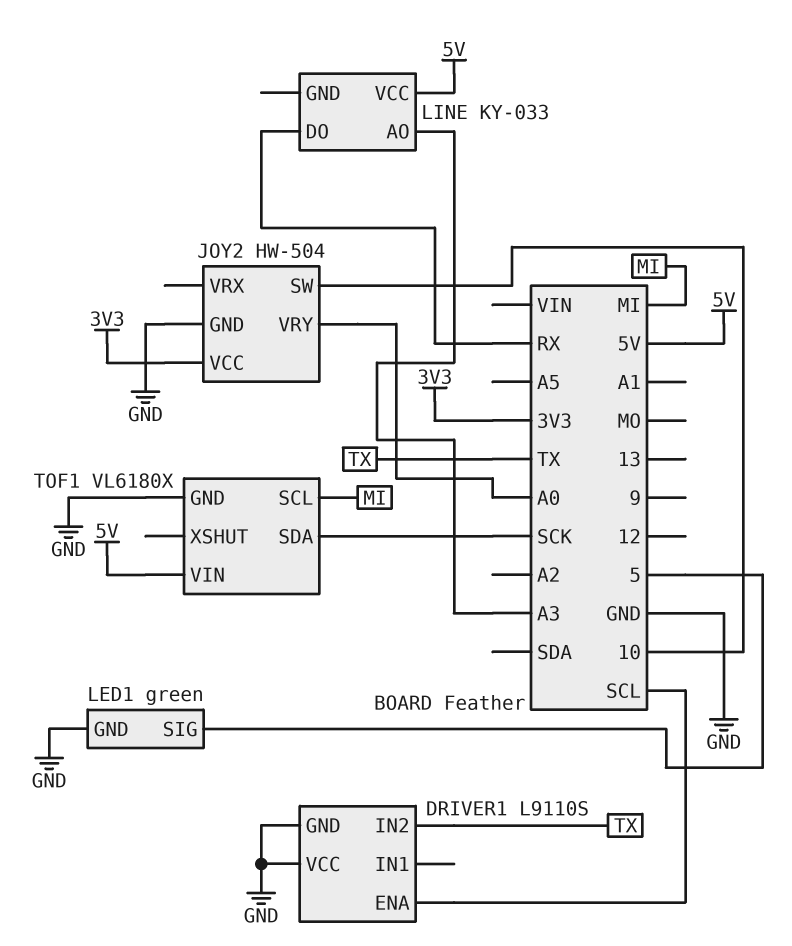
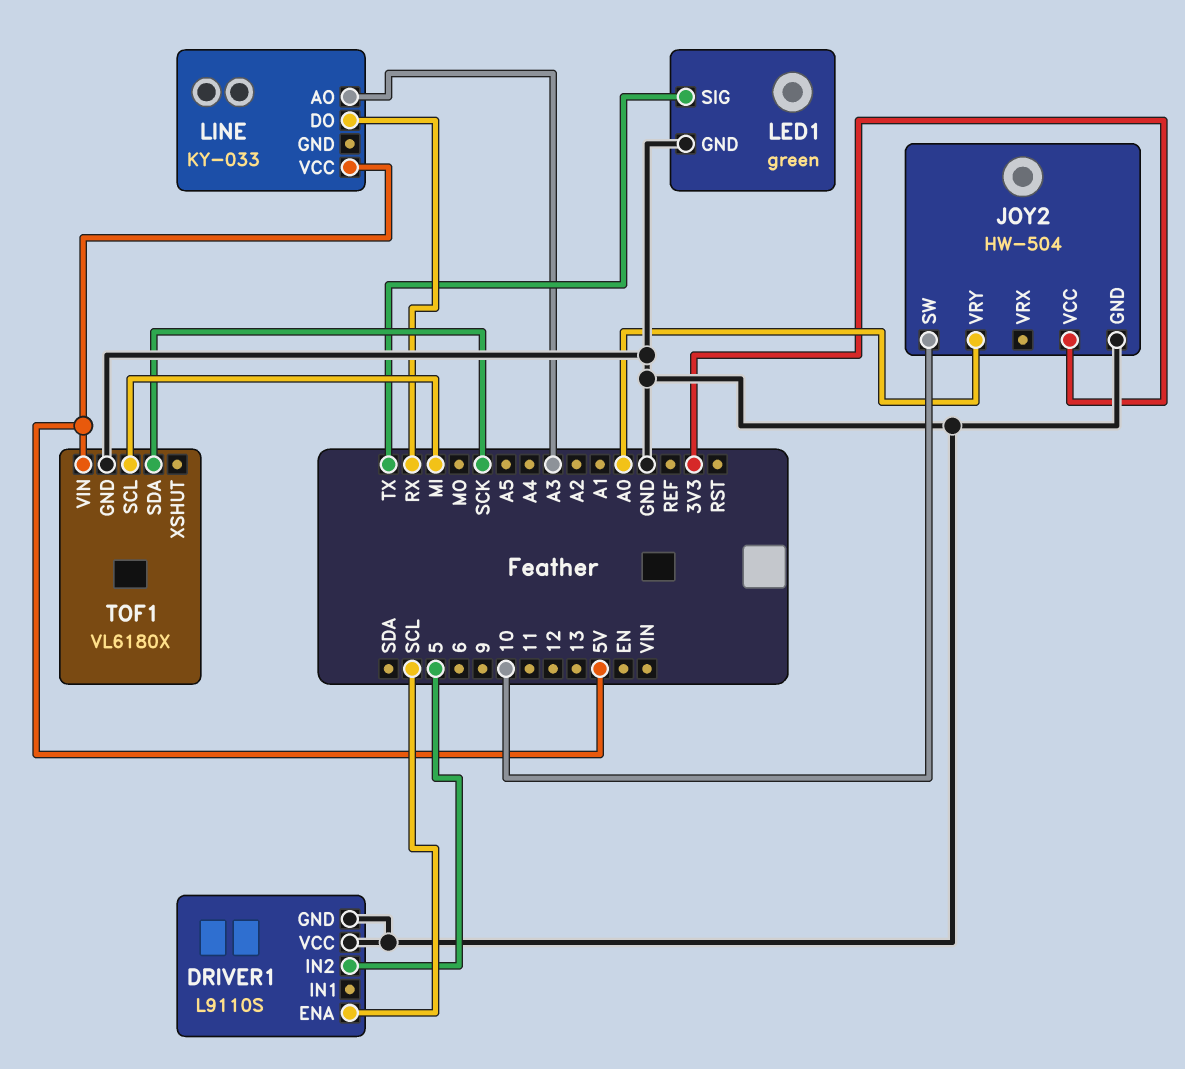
DRIVER1 pin IN2: TX -> 5
LED1 pin SIG: 5 -> TX

